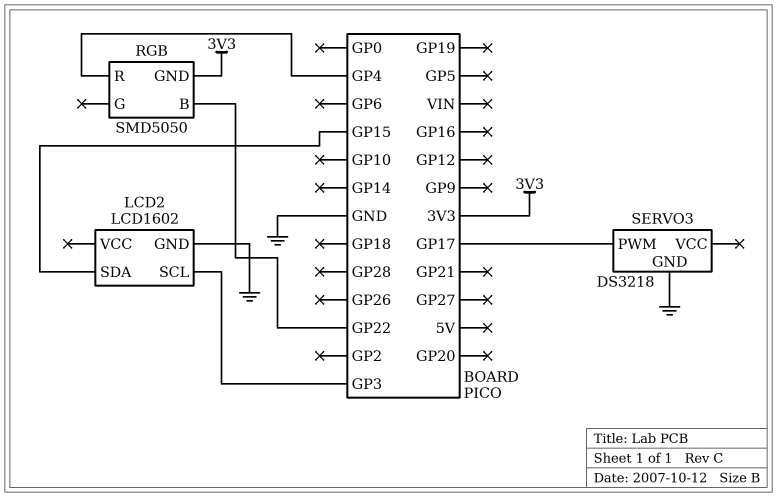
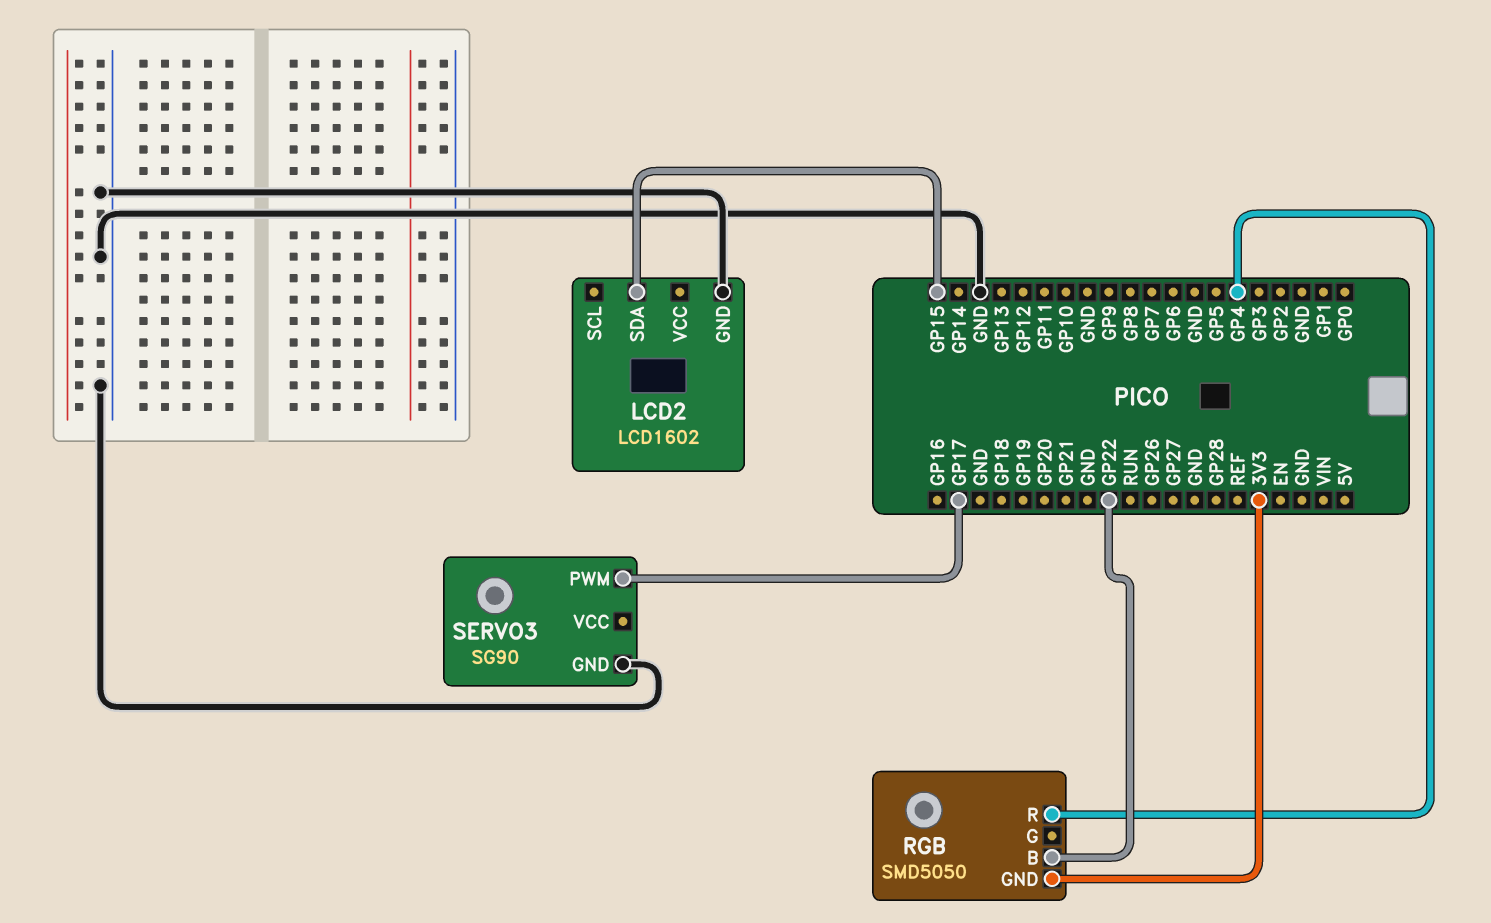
LCD2 pin SCL: GP3 -> none
SERVO3: DS3218 -> SG90

